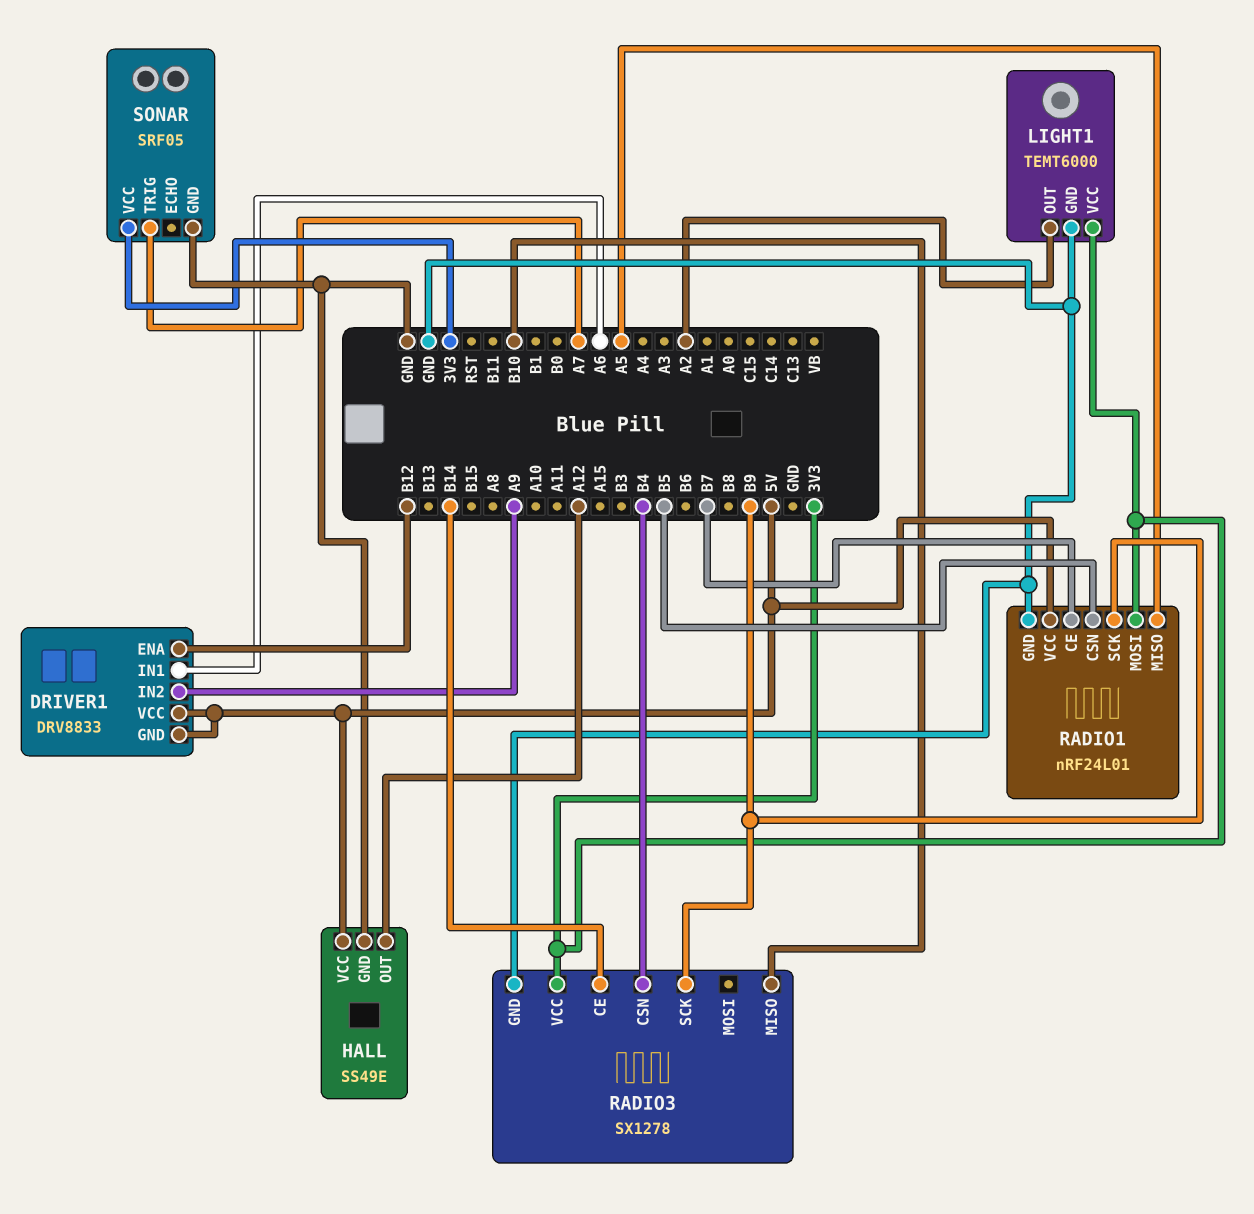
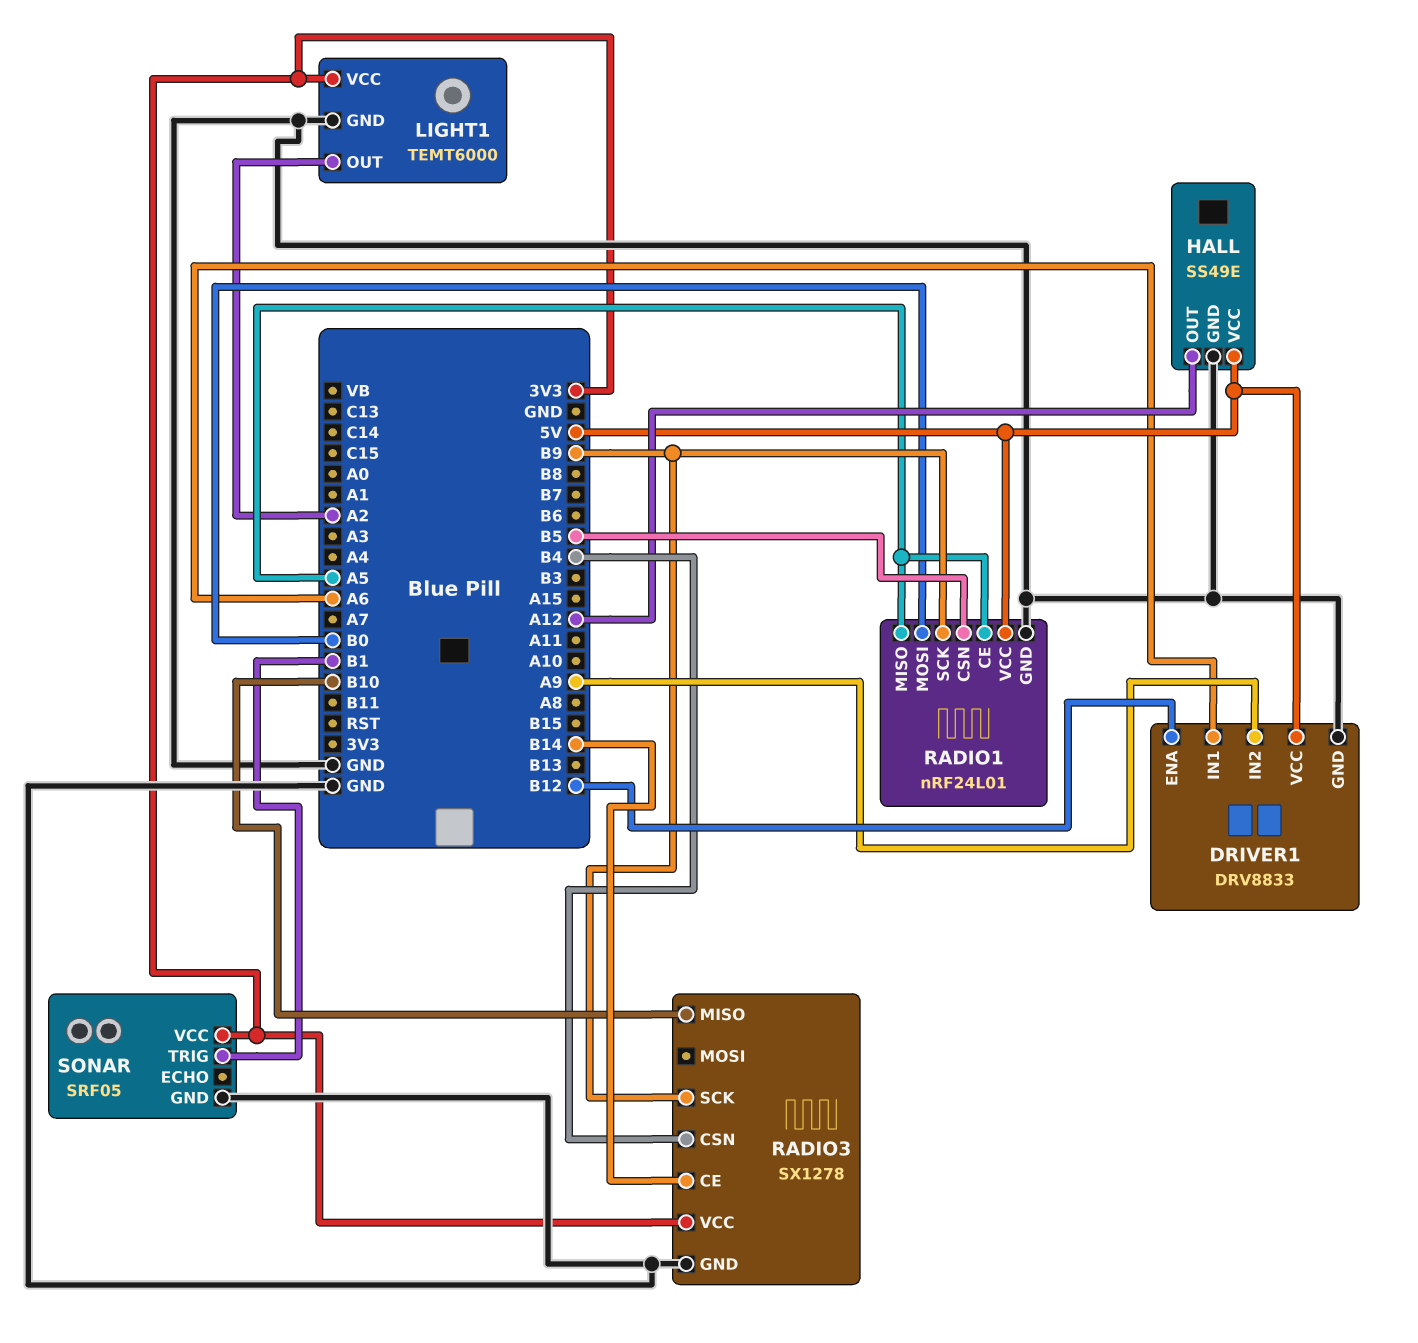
DRIVER1 pin GND: 5V -> GND
RADIO1 pin CE: B7 -> A5
RADIO1 pin MOSI: 3V3 -> B0
SONAR pin TRIG: A7 -> B1

